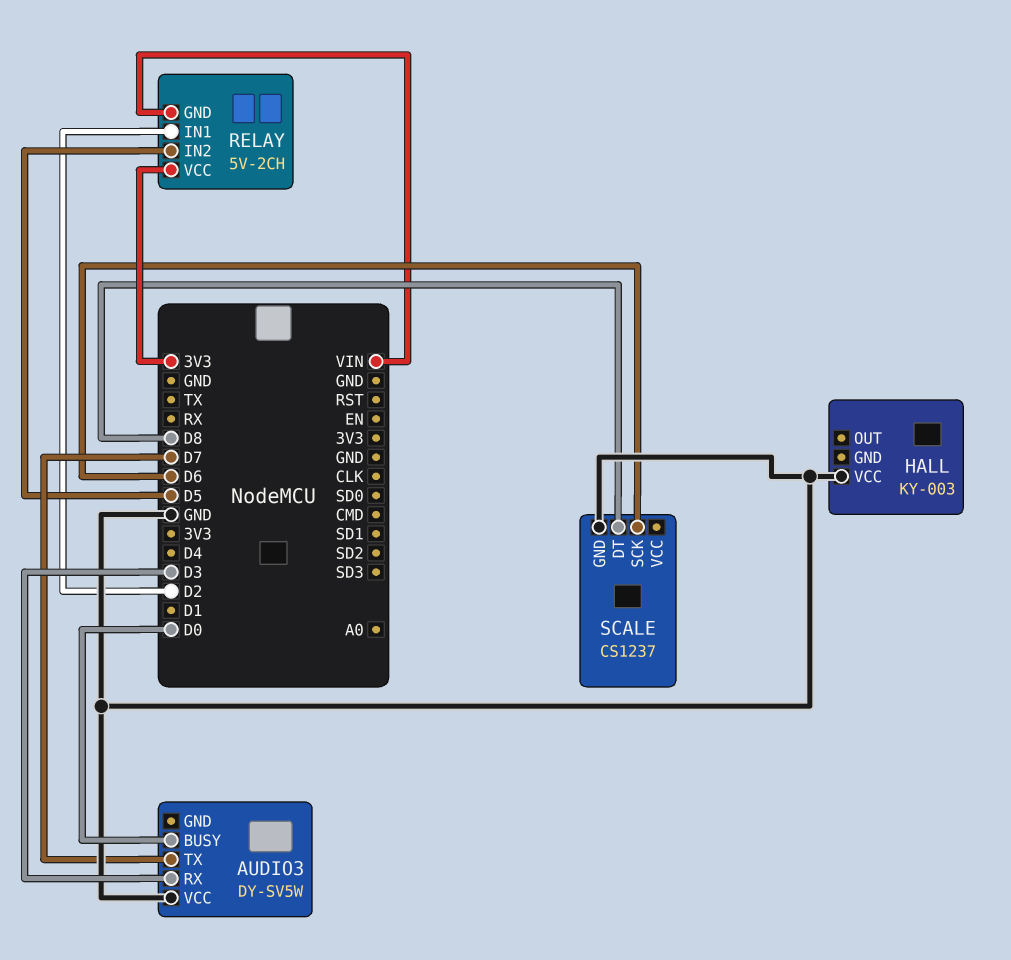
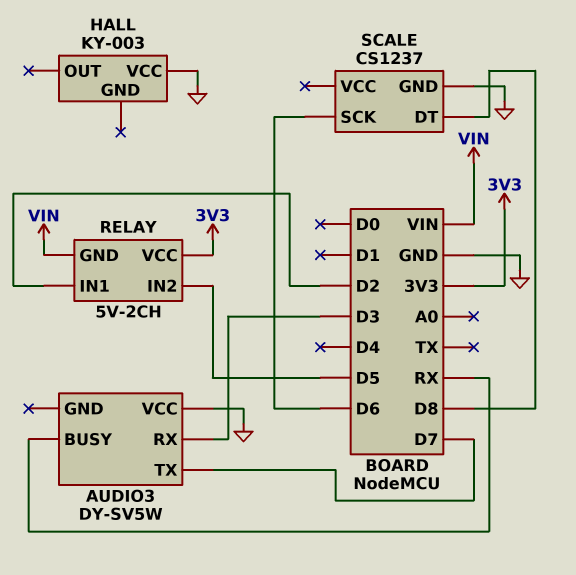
AUDIO3 pin BUSY: D0 -> RX

